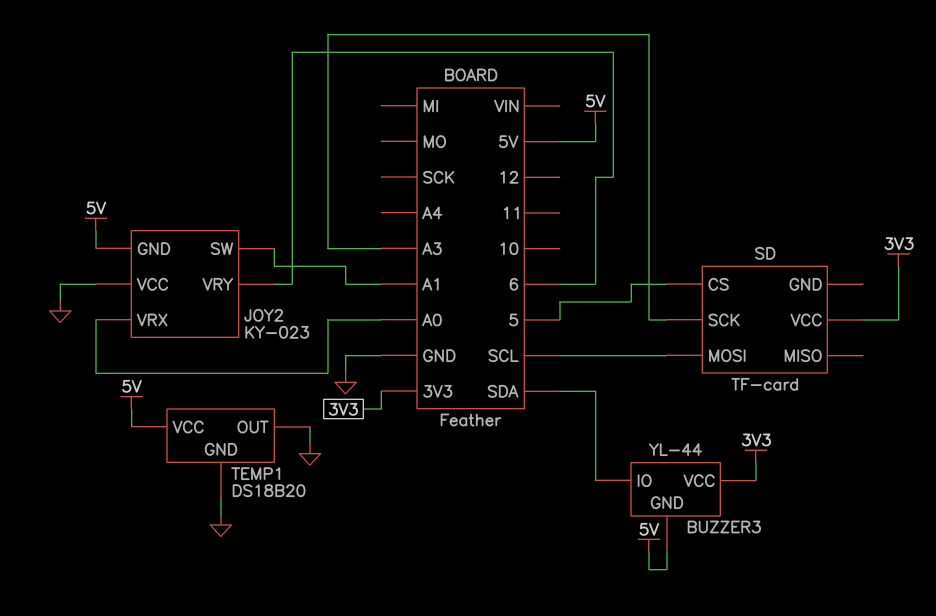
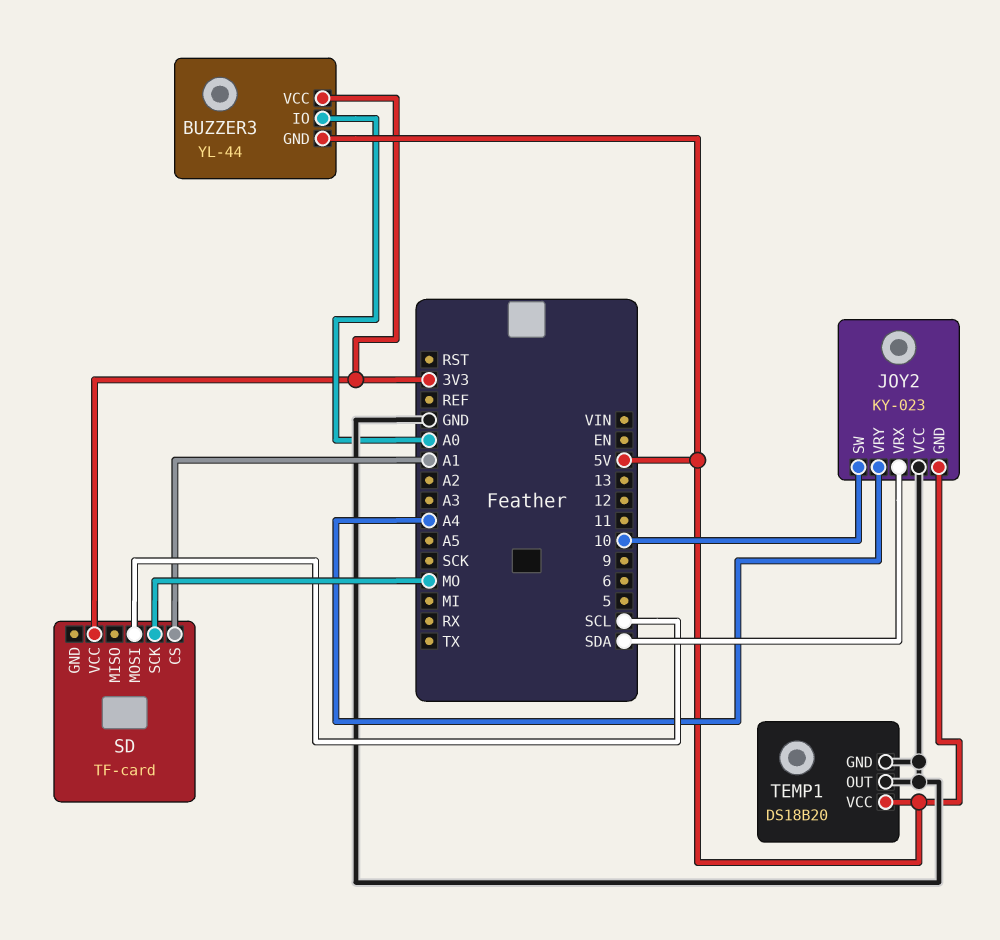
BUZZER3 pin IO: SDA -> A0
JOY2 pin SW: A1 -> 10
JOY2 pin VRX: A0 -> SDA
JOY2 pin VRY: 6 -> A4
SD pin CS: 5 -> A1
SD pin SCK: A3 -> MO

